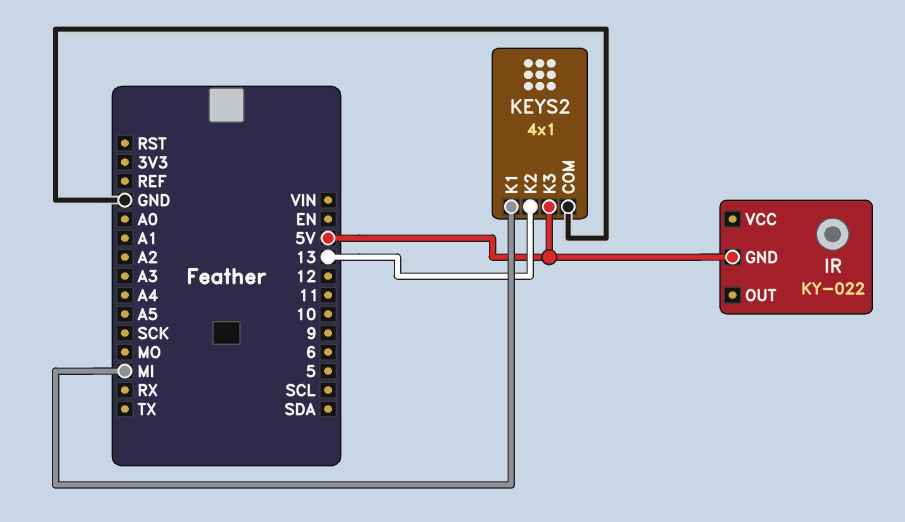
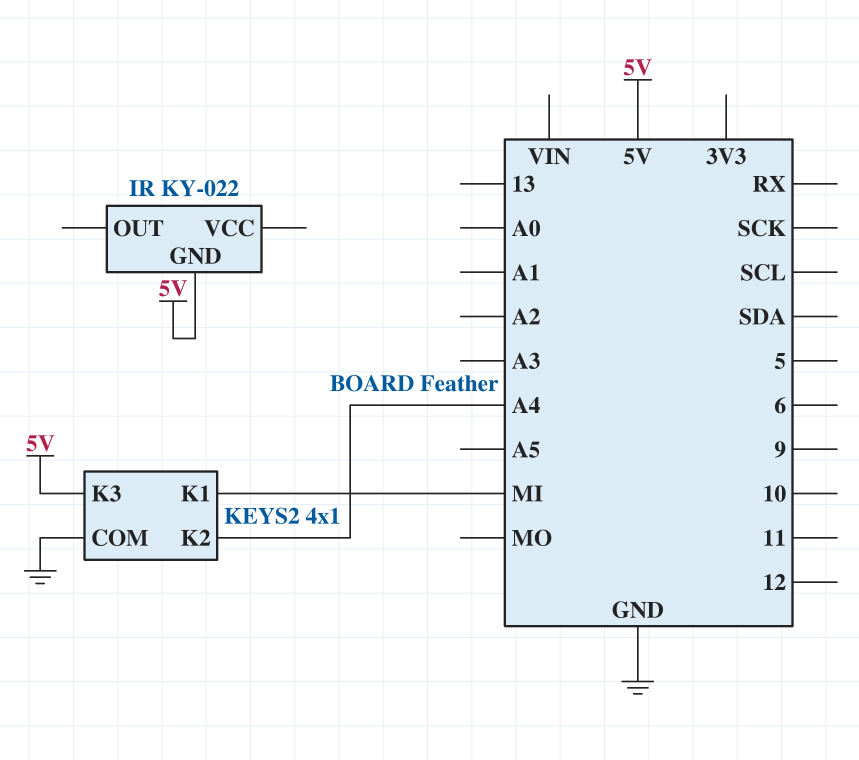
KEYS2 pin K2: 13 -> A4

